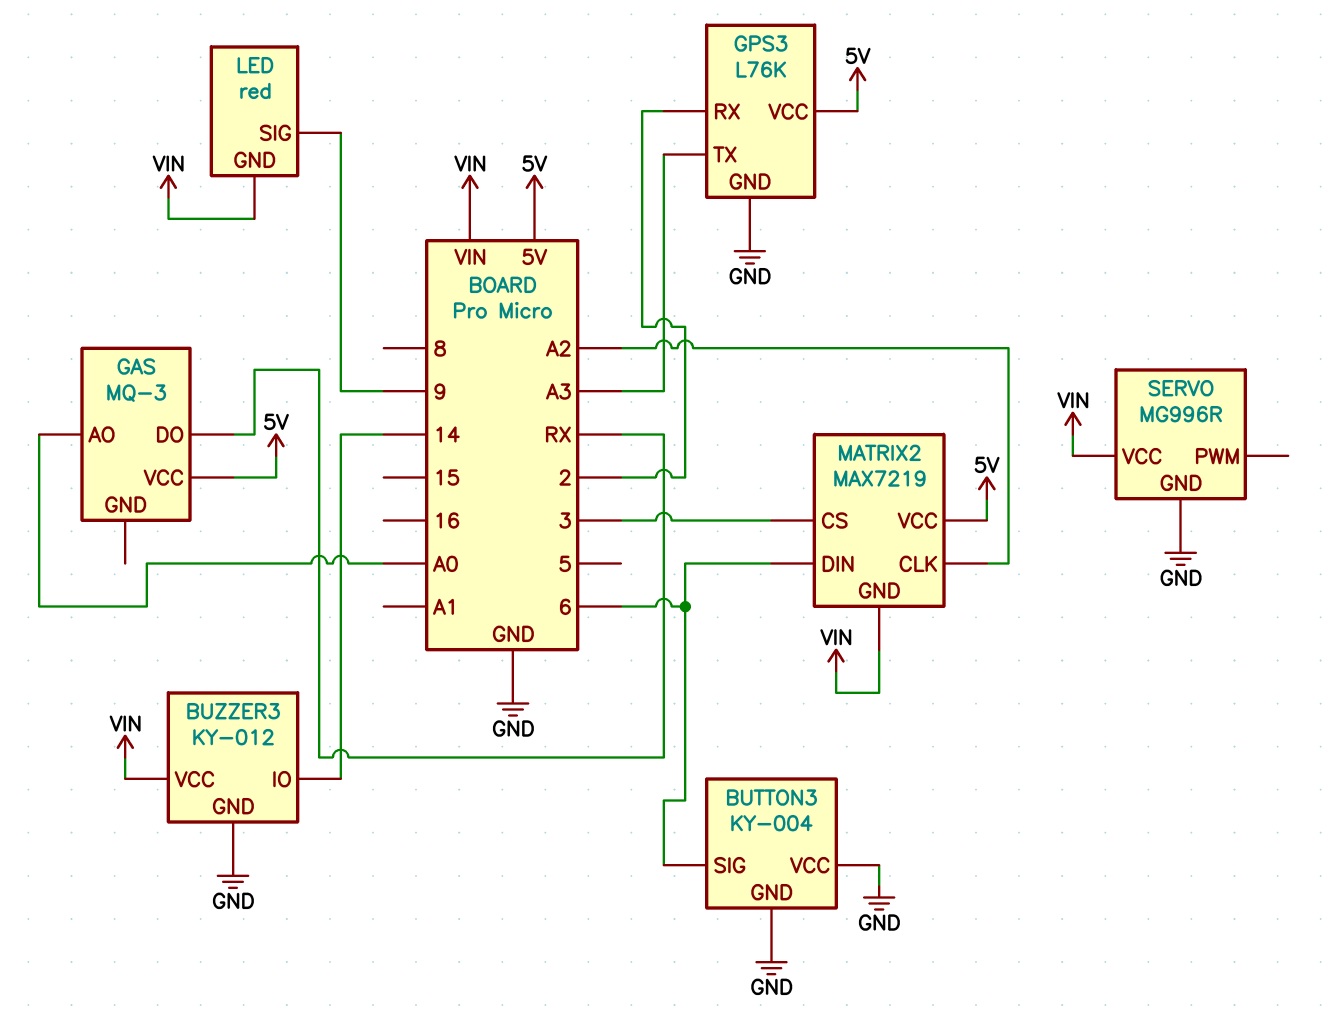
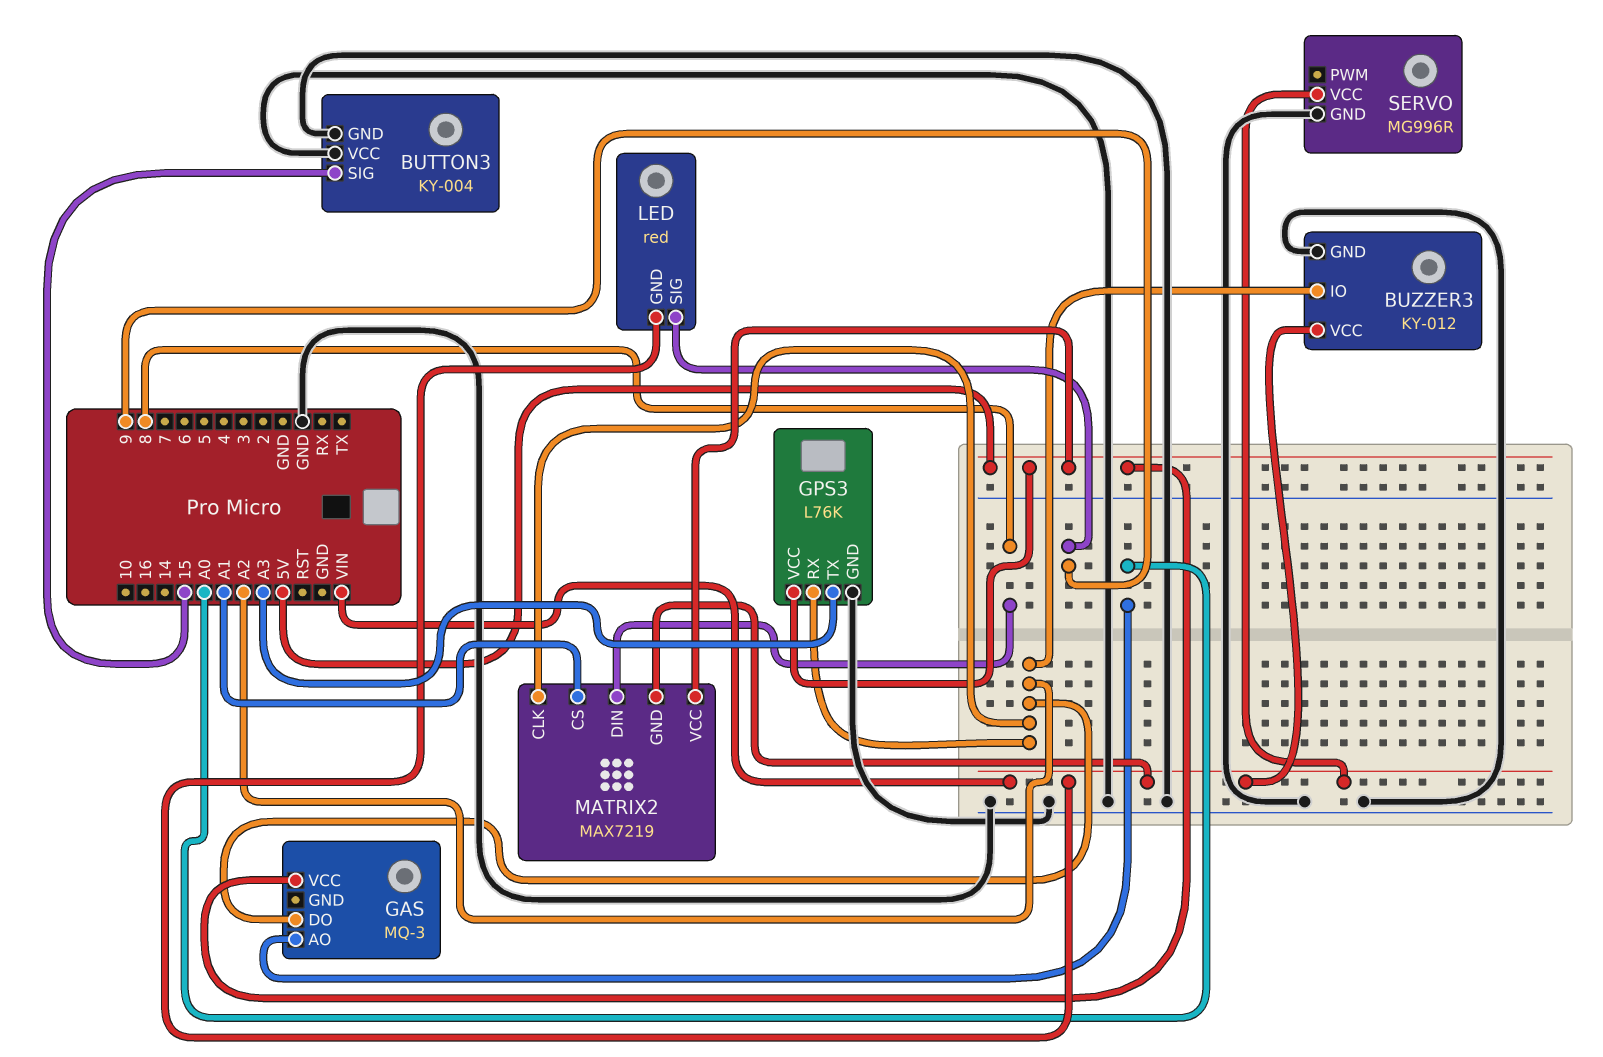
BUTTON3 pin SIG: 6 -> 15
BUZZER3 pin IO: 14 -> A2
GAS pin DO: RX -> A2
GPS3 pin RX: 2 -> A2
MATRIX2 pin CS: 3 -> A1
MATRIX2 pin DIN: 6 -> 8

